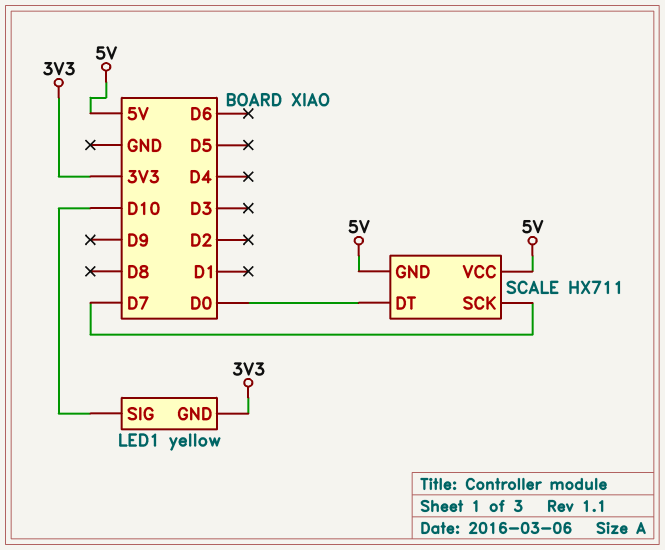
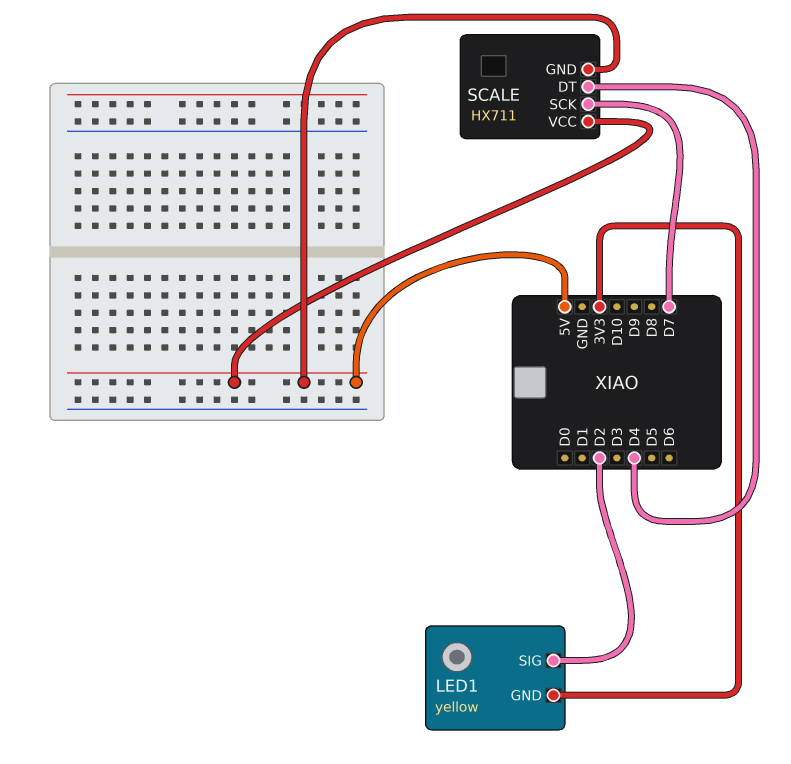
LED1 pin SIG: D10 -> D2
SCALE pin DT: D0 -> D4

